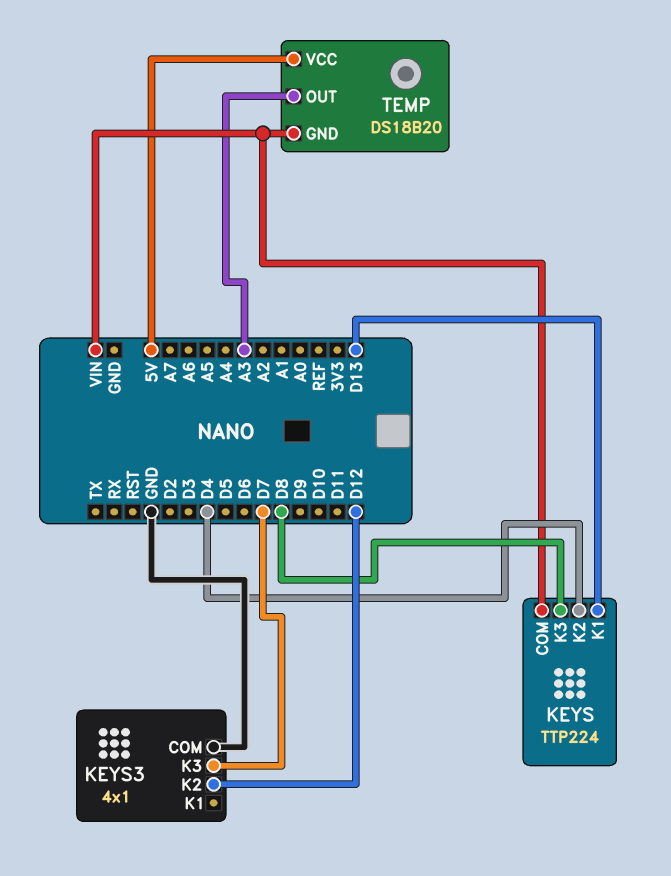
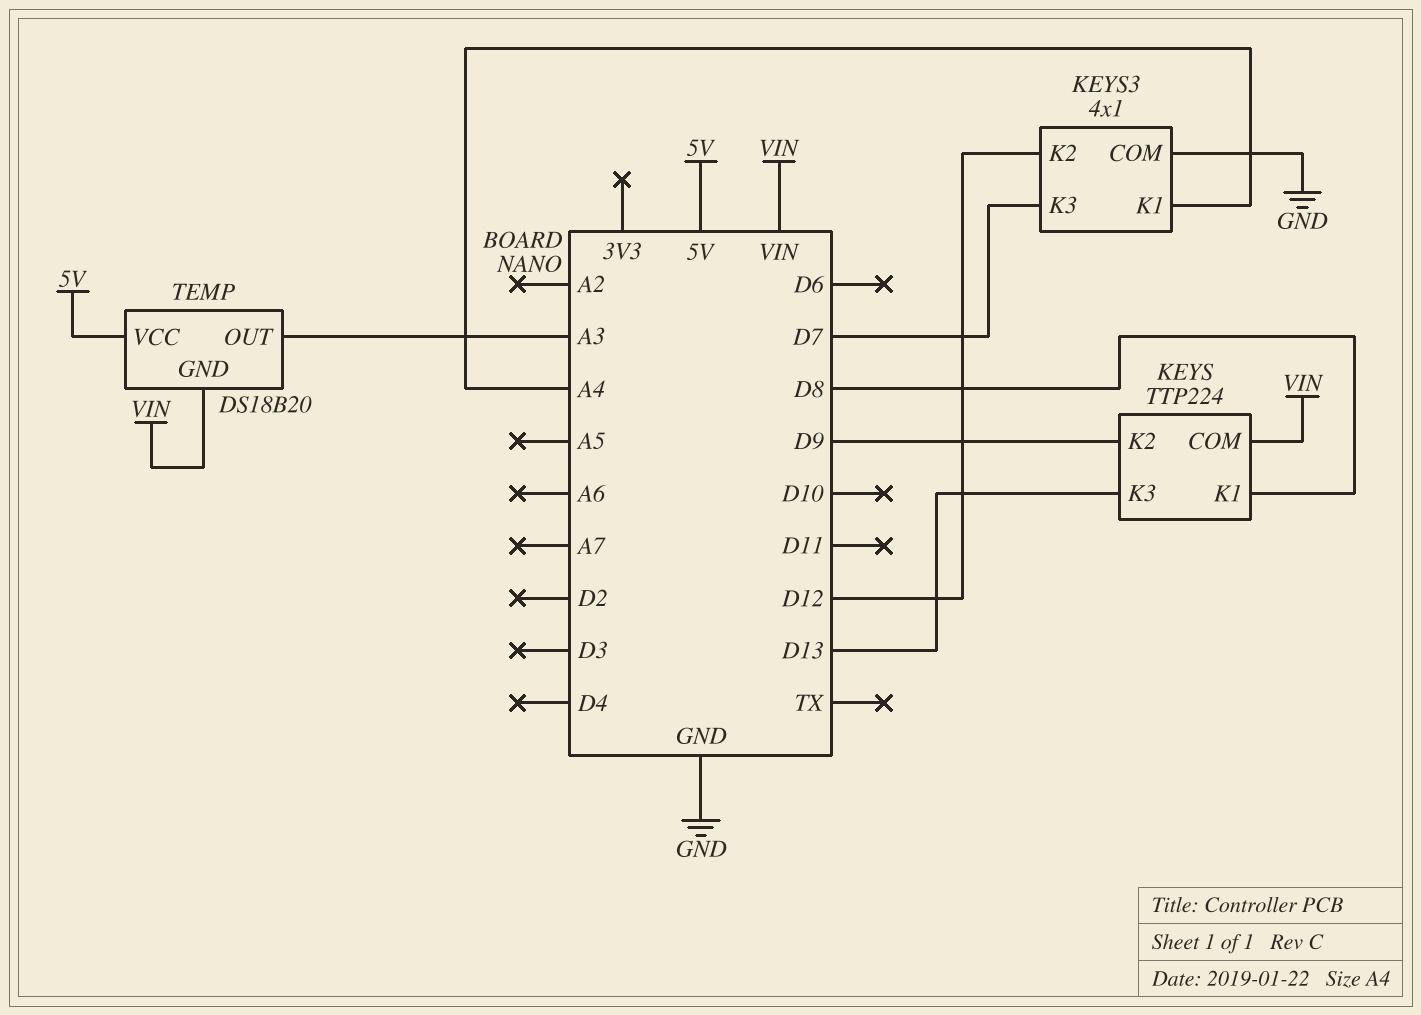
KEYS pin K1: D13 -> D8
KEYS pin K2: D4 -> D9
KEYS pin K3: D8 -> D13
KEYS3 pin K1: none -> A4

